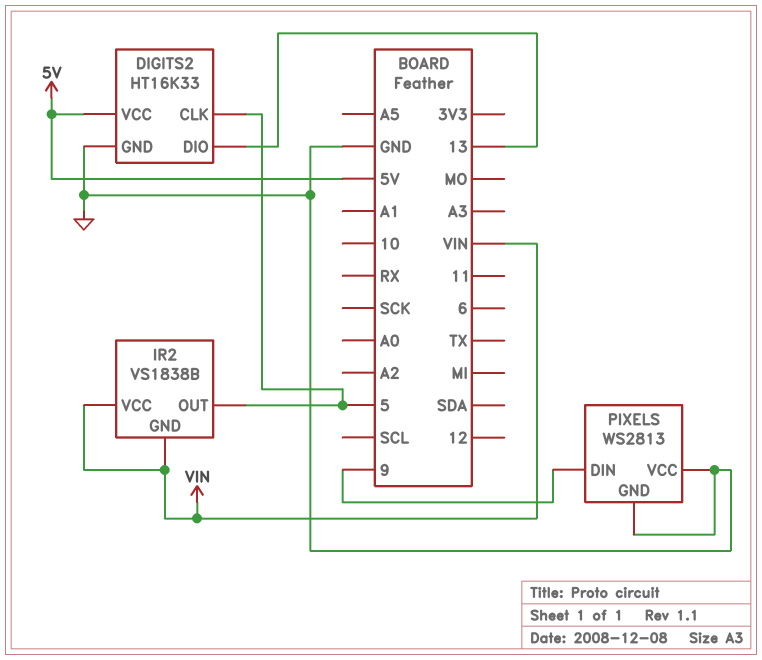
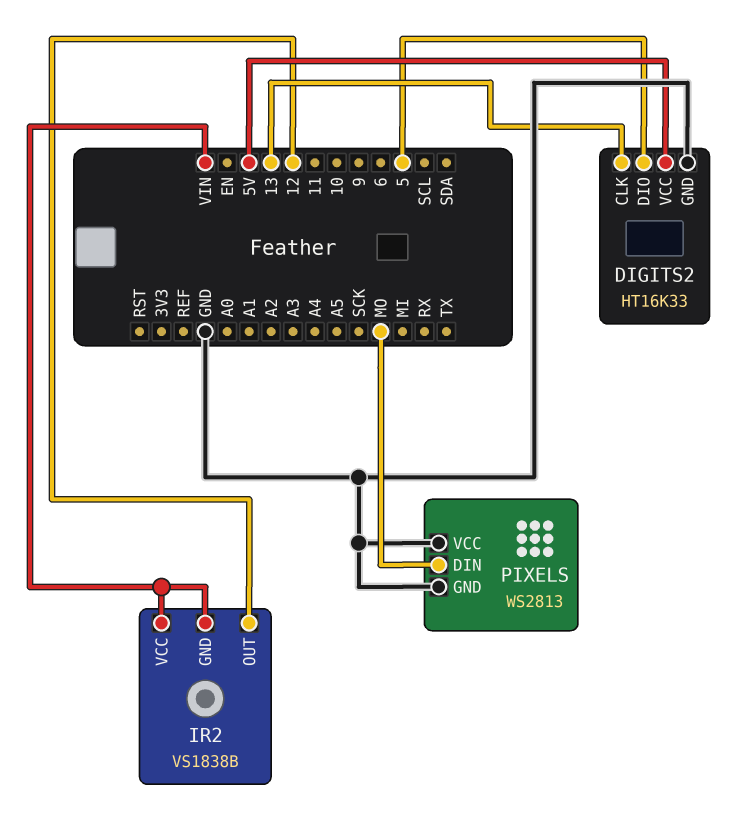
DIGITS2 pin CLK: 5 -> 13
DIGITS2 pin DIO: 13 -> 5
IR2 pin OUT: 5 -> 12
PIXELS pin DIN: 9 -> MO

